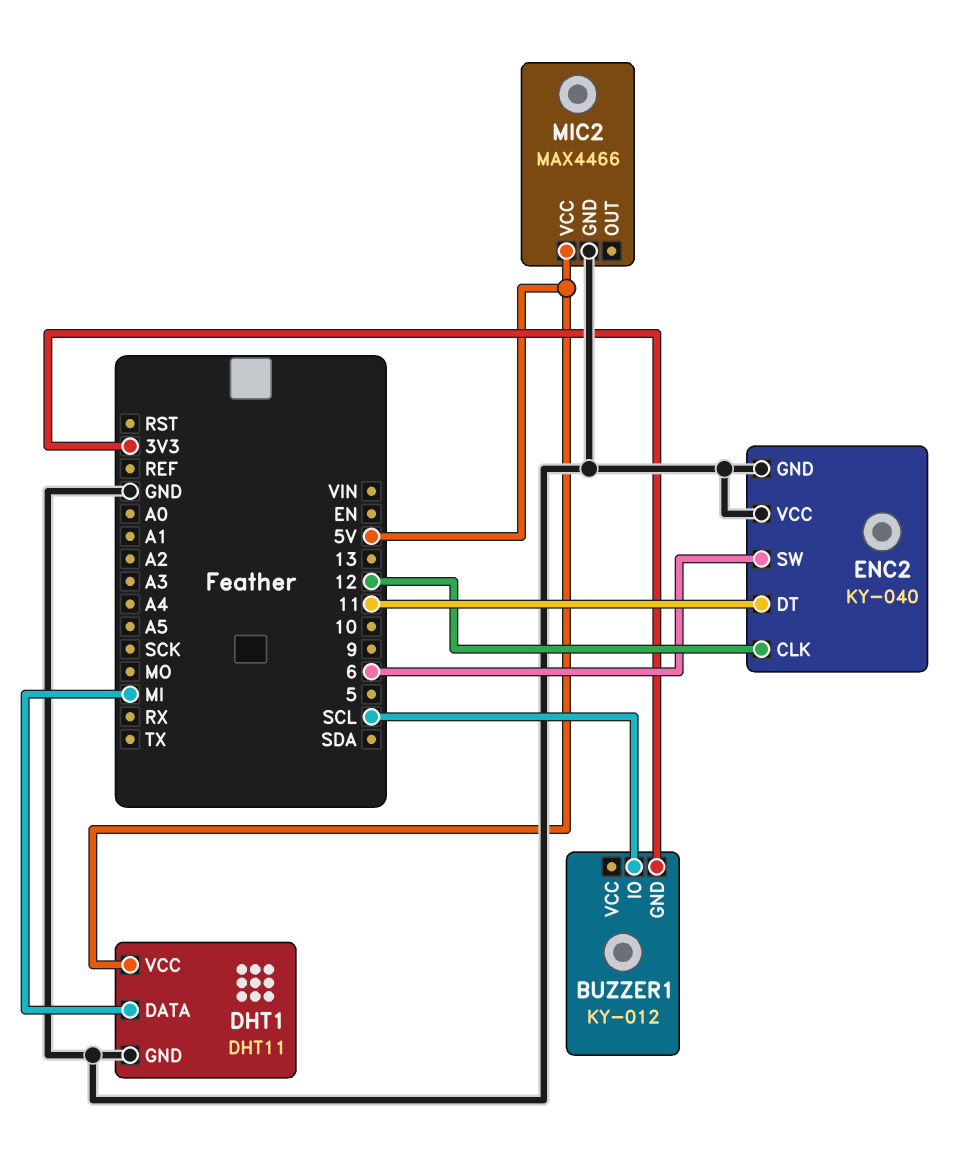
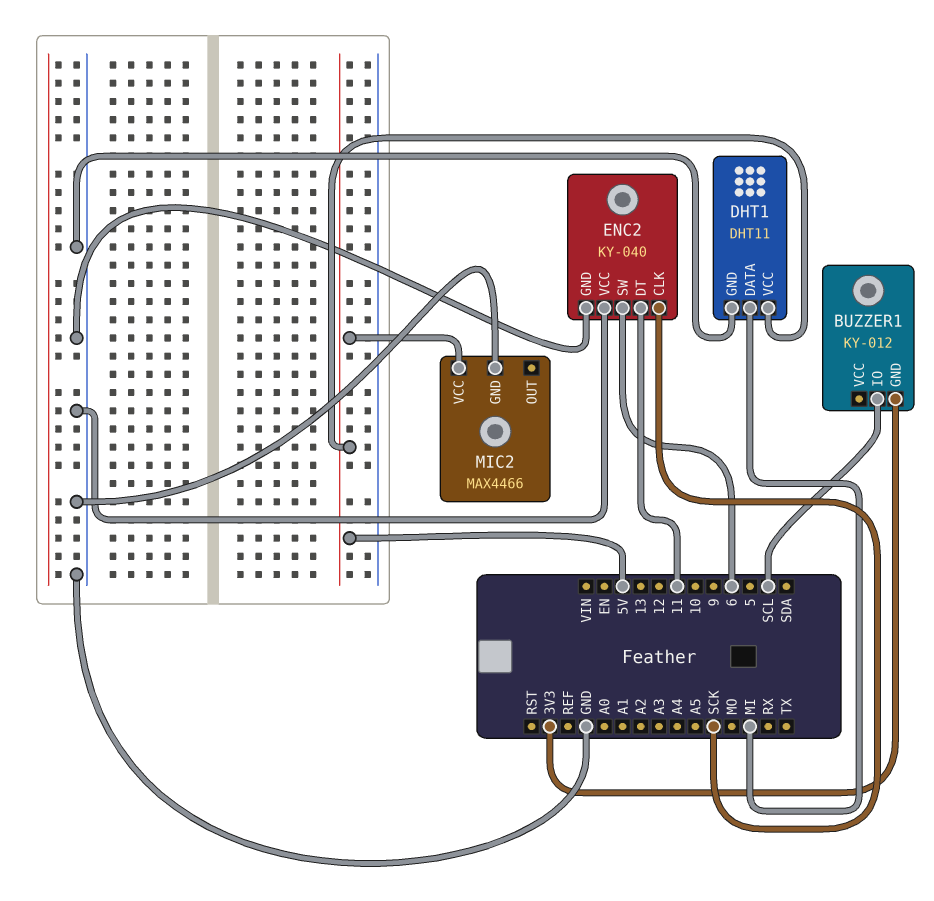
ENC2 pin CLK: 12 -> SCK

